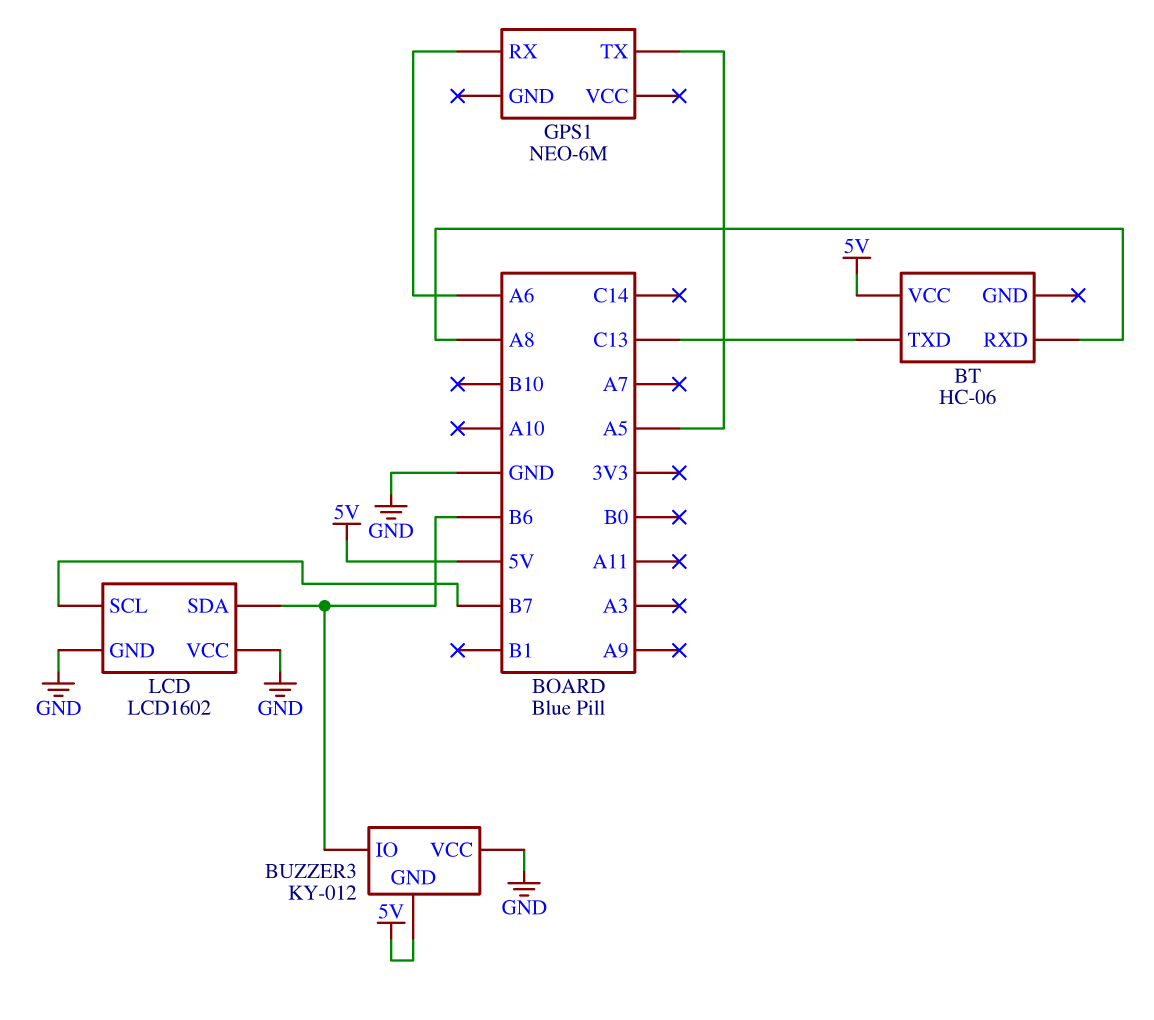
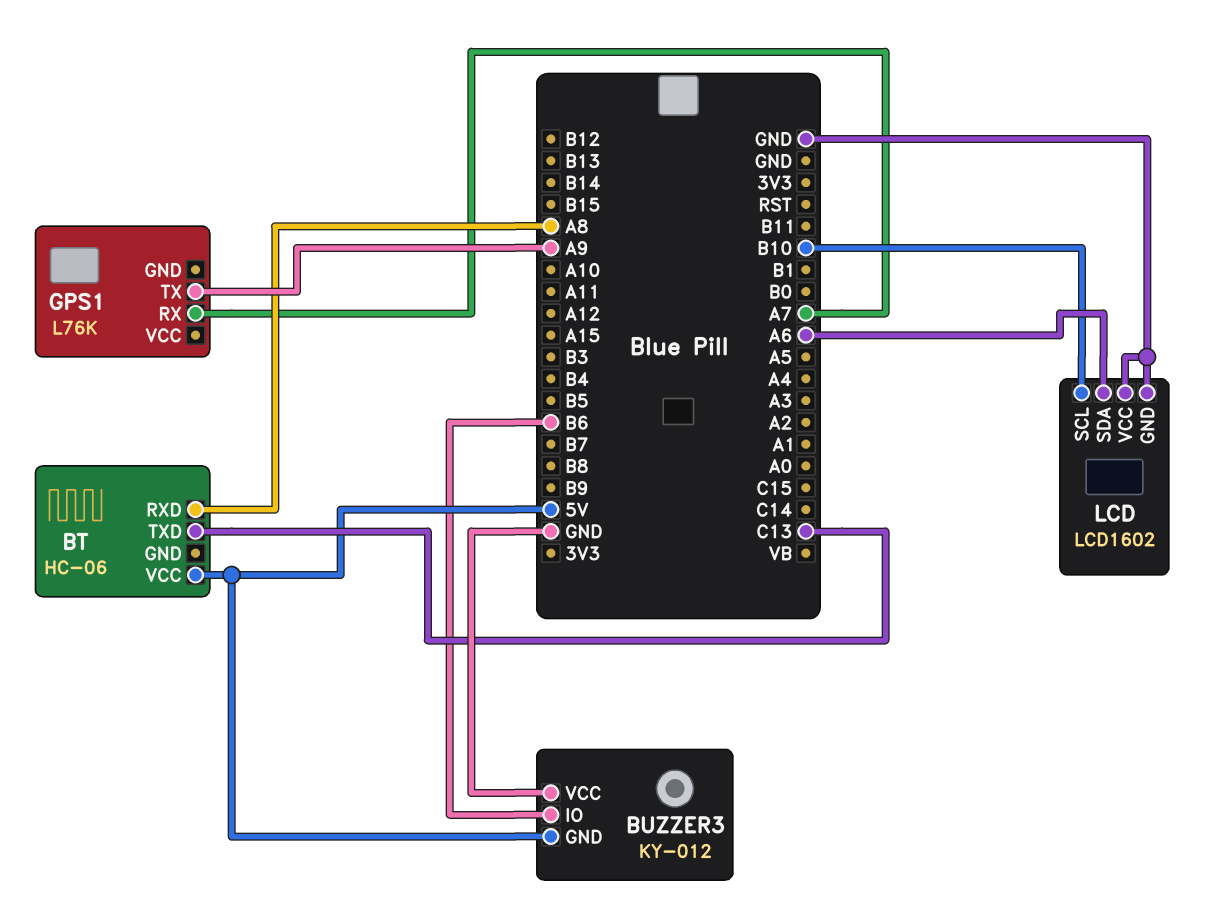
GPS1: NEO-6M -> L76K
GPS1 pin RX: A6 -> A7
GPS1 pin TX: A5 -> A9
LCD pin SCL: B7 -> B10
LCD pin SDA: B6 -> A6

